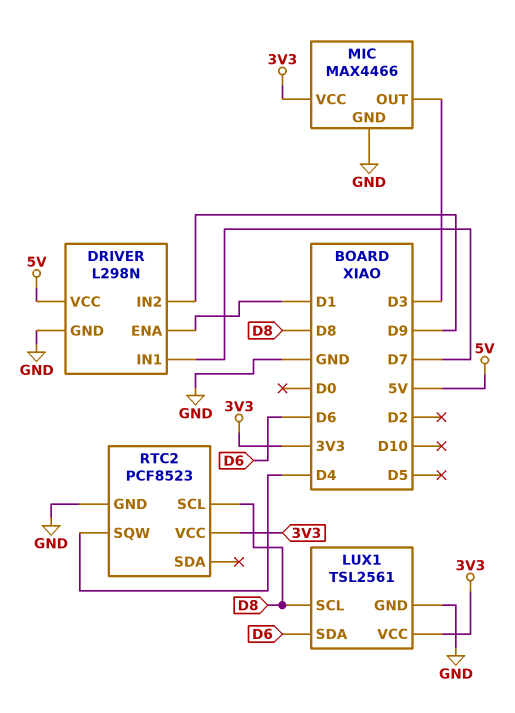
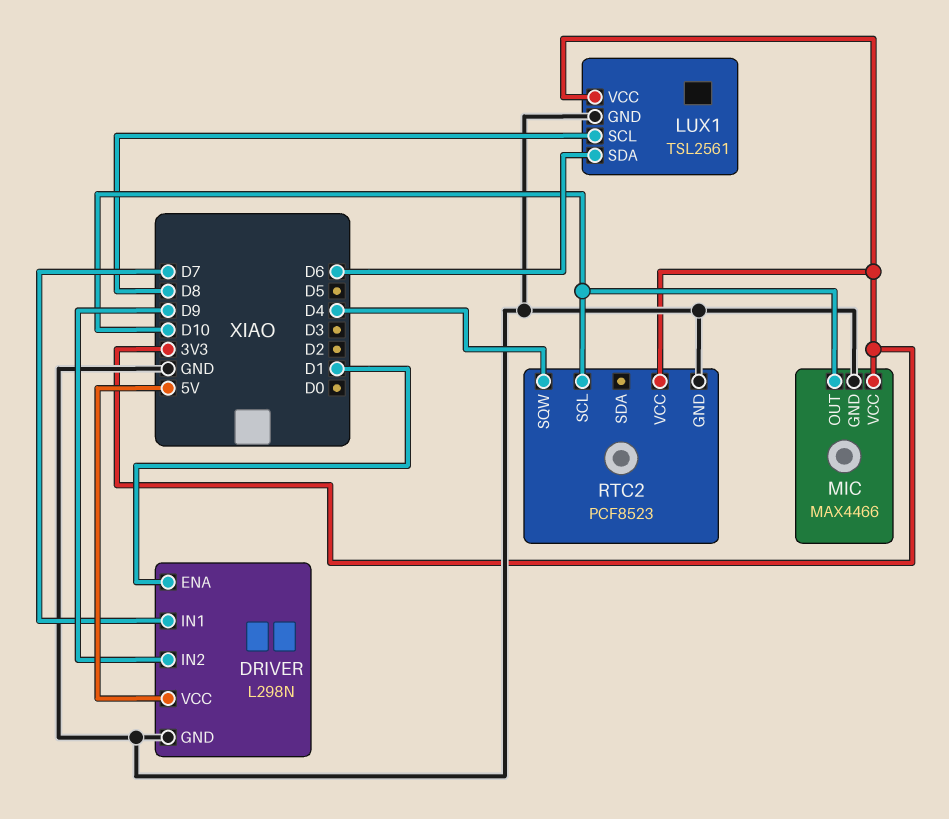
MIC pin OUT: D3 -> D10
RTC2 pin SCL: D8 -> D10

